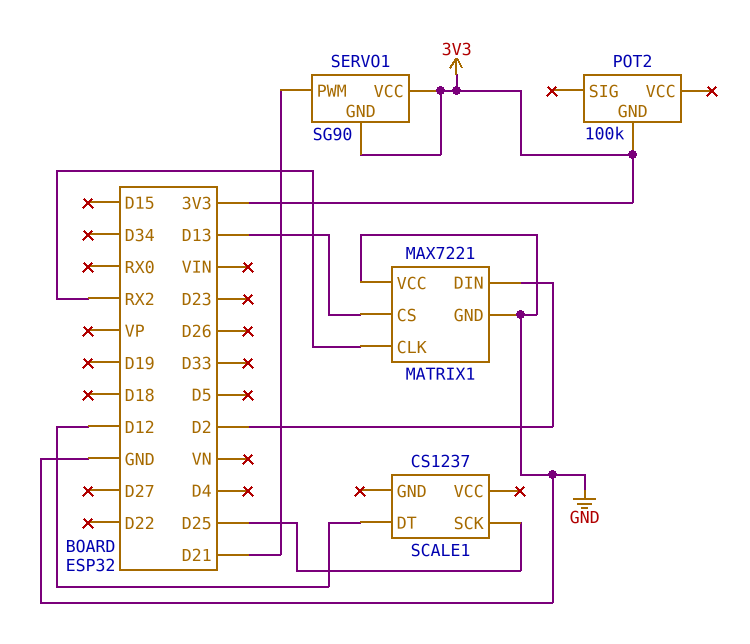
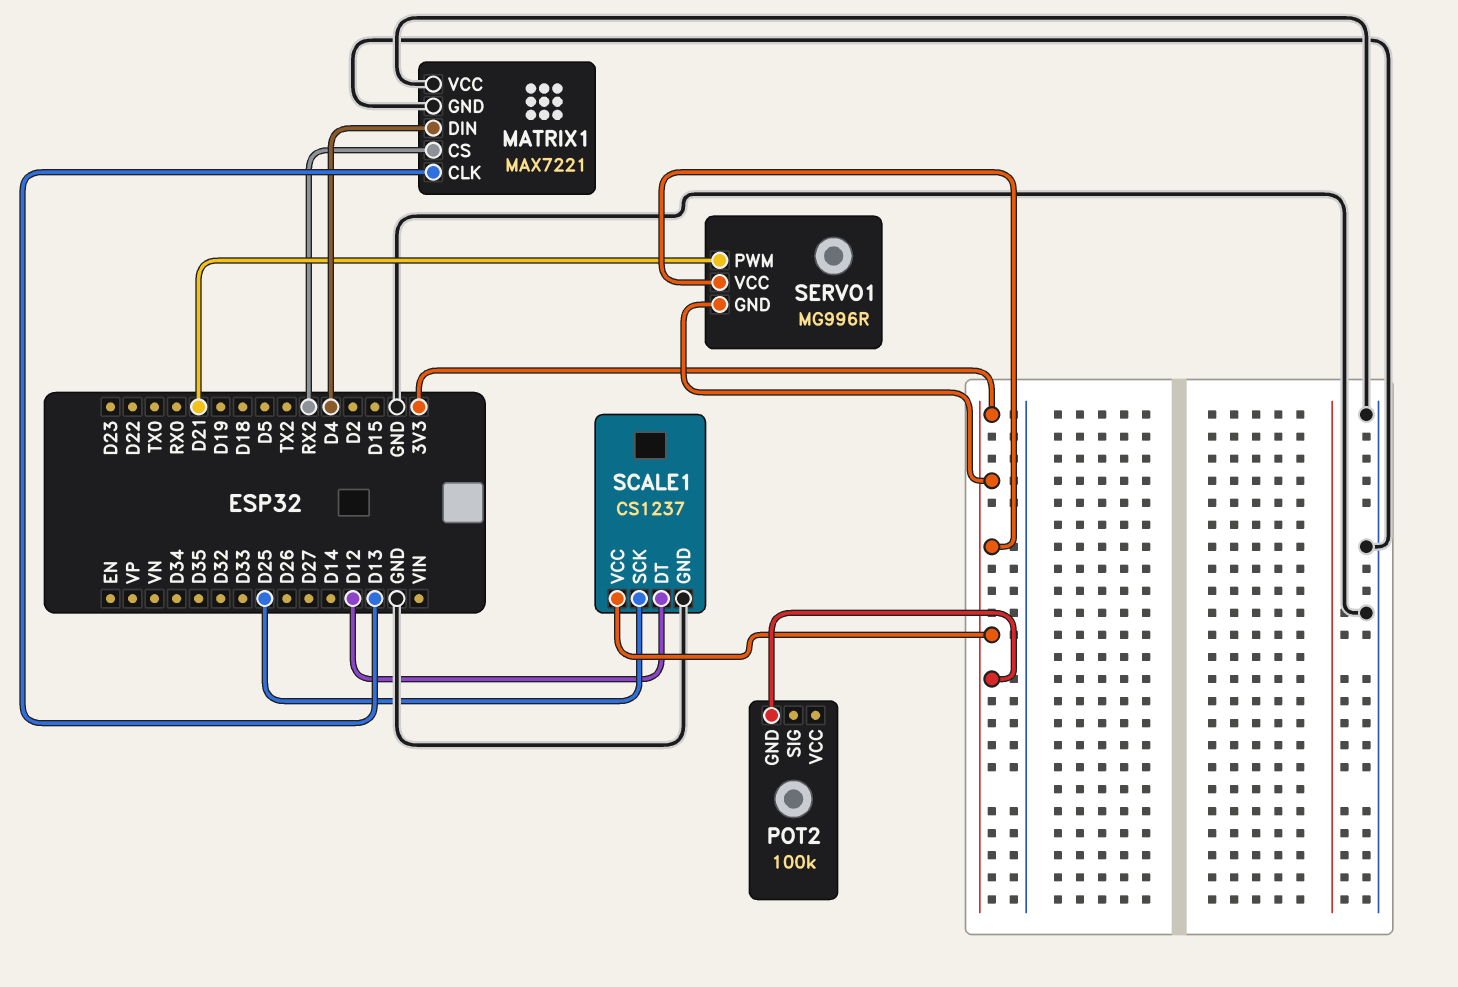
MATRIX1 pin CLK: RX2 -> D13
MATRIX1 pin CS: D13 -> RX2
MATRIX1 pin DIN: D2 -> D4
SCALE1 pin GND: none -> GND
SCALE1 pin VCC: none -> 3V3
SERVO1: SG90 -> MG996R

